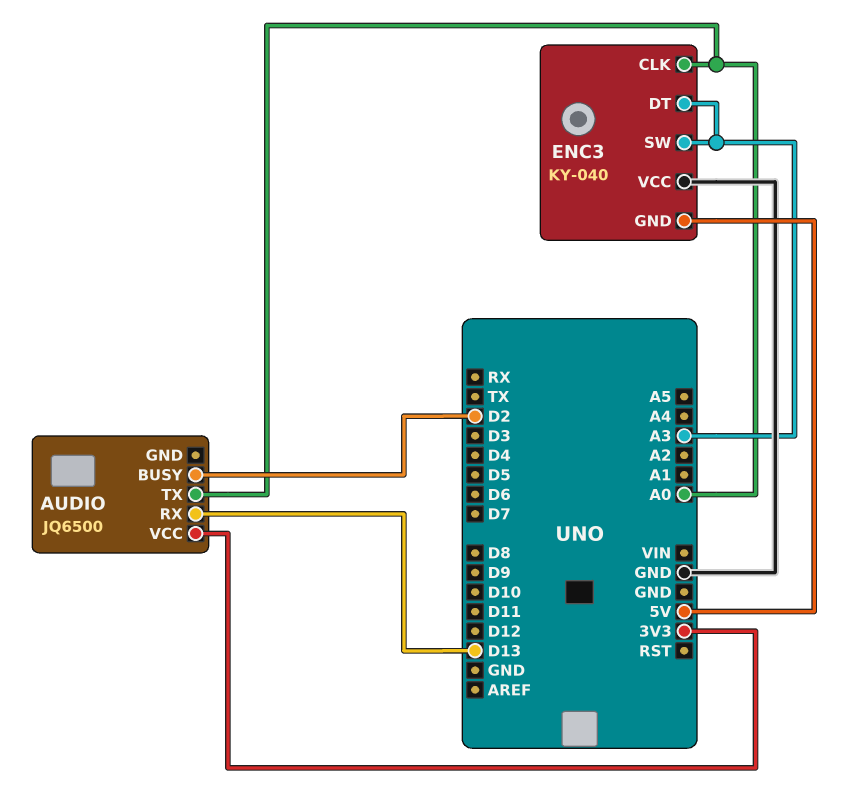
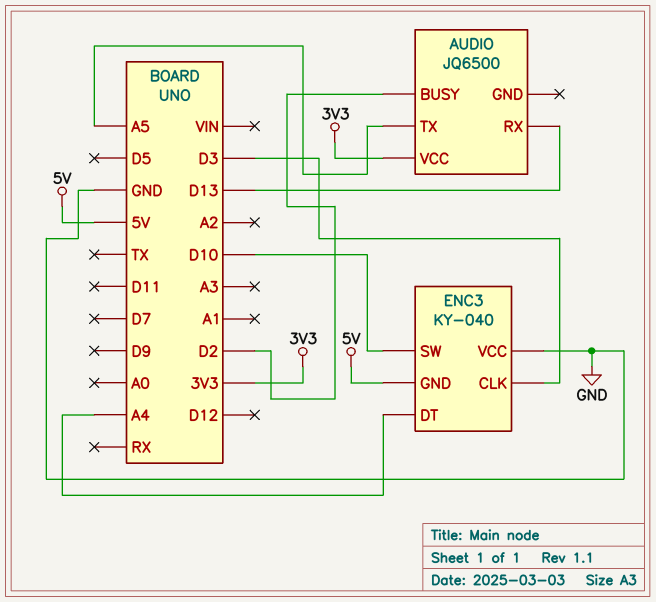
AUDIO pin TX: A0 -> A5
ENC3 pin CLK: A0 -> D3
ENC3 pin DT: A3 -> A4
ENC3 pin SW: A3 -> D10

